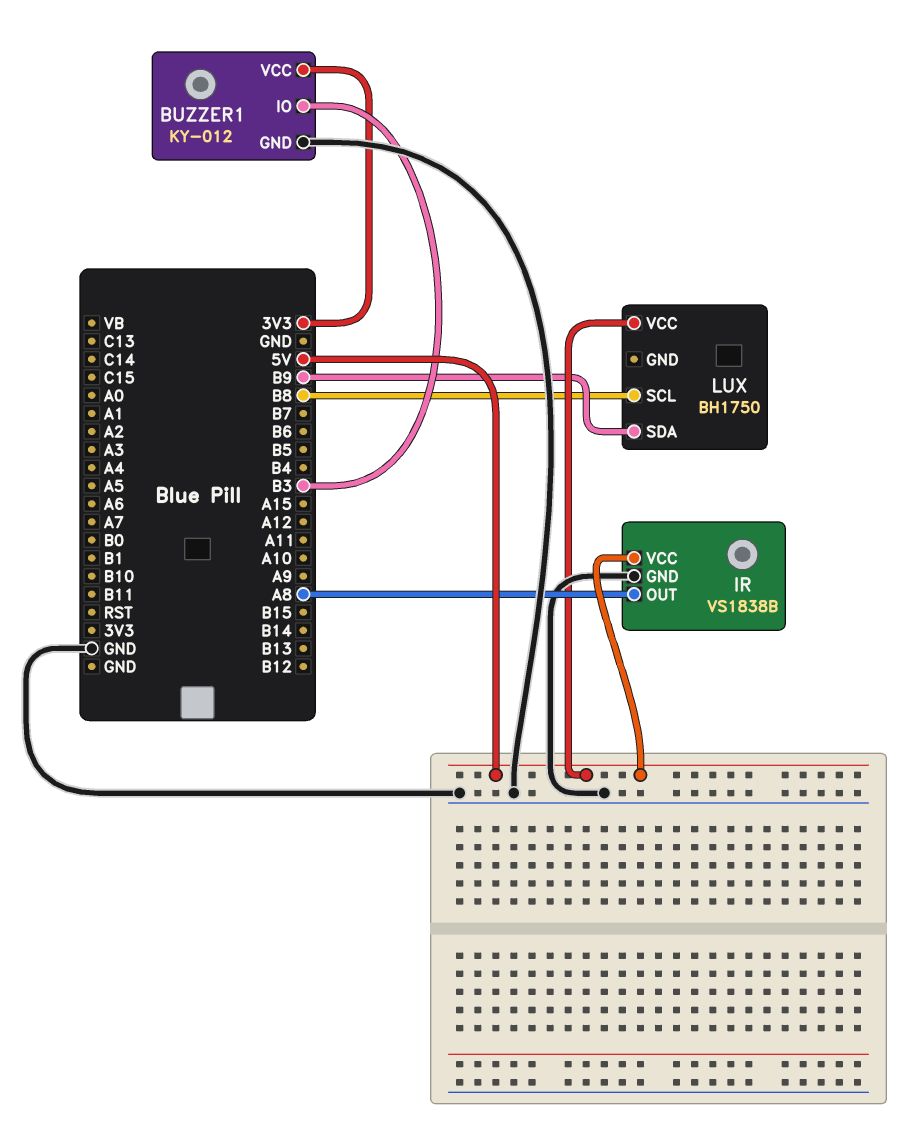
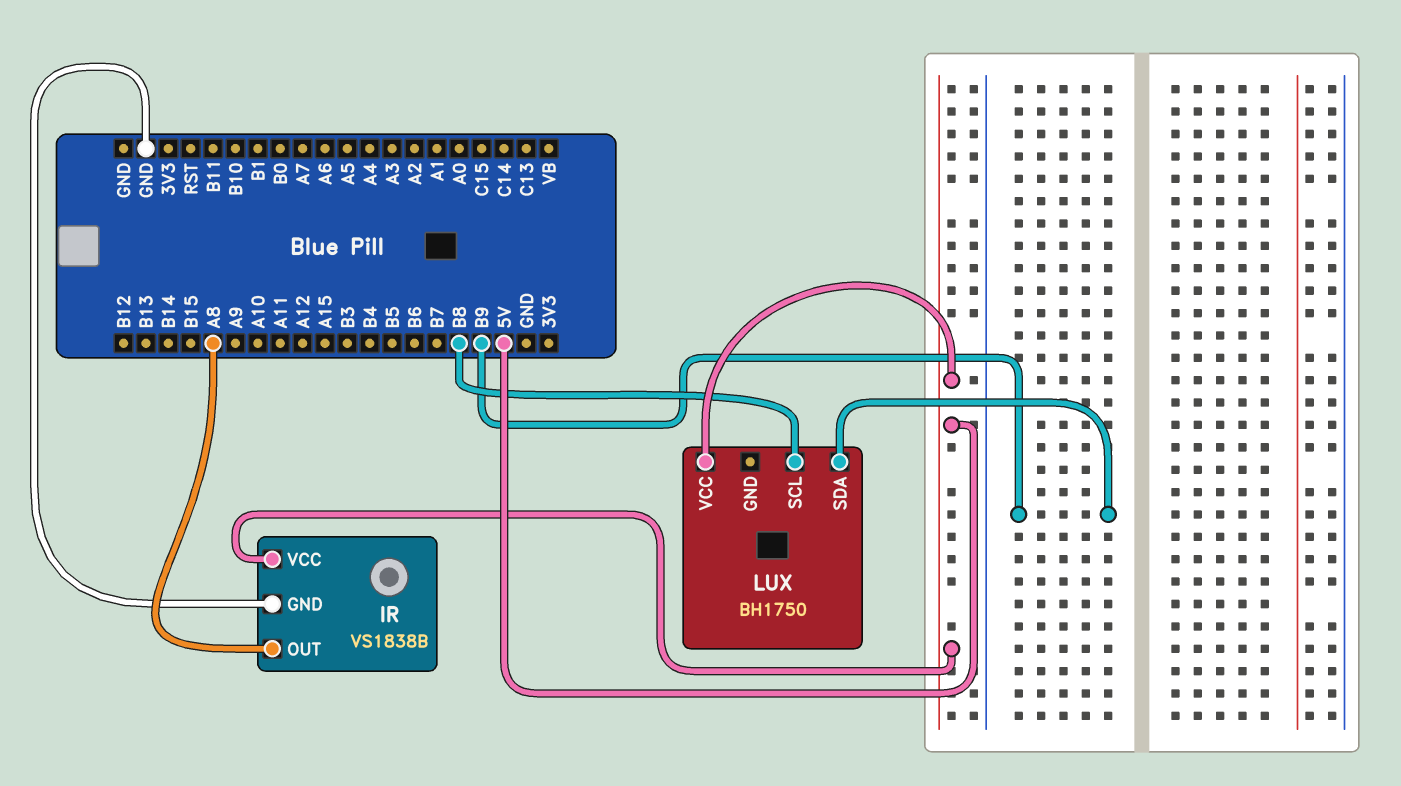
BUZZER1: KY-012 -> none
BUZZER1 pin GND: GND -> none
BUZZER1 pin IO: B3 -> none
BUZZER1 pin VCC: 3V3 -> none

